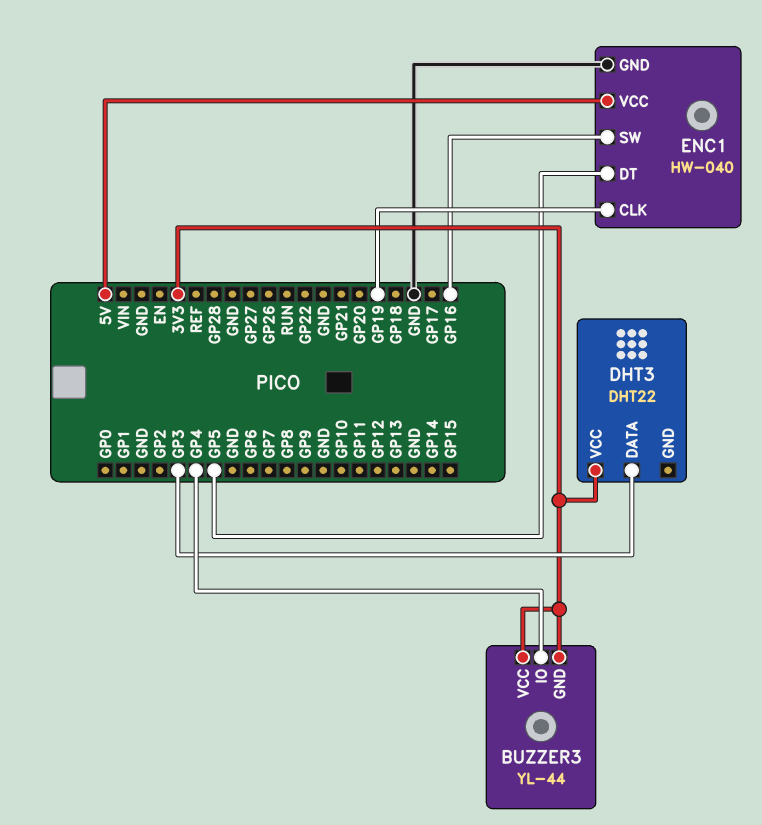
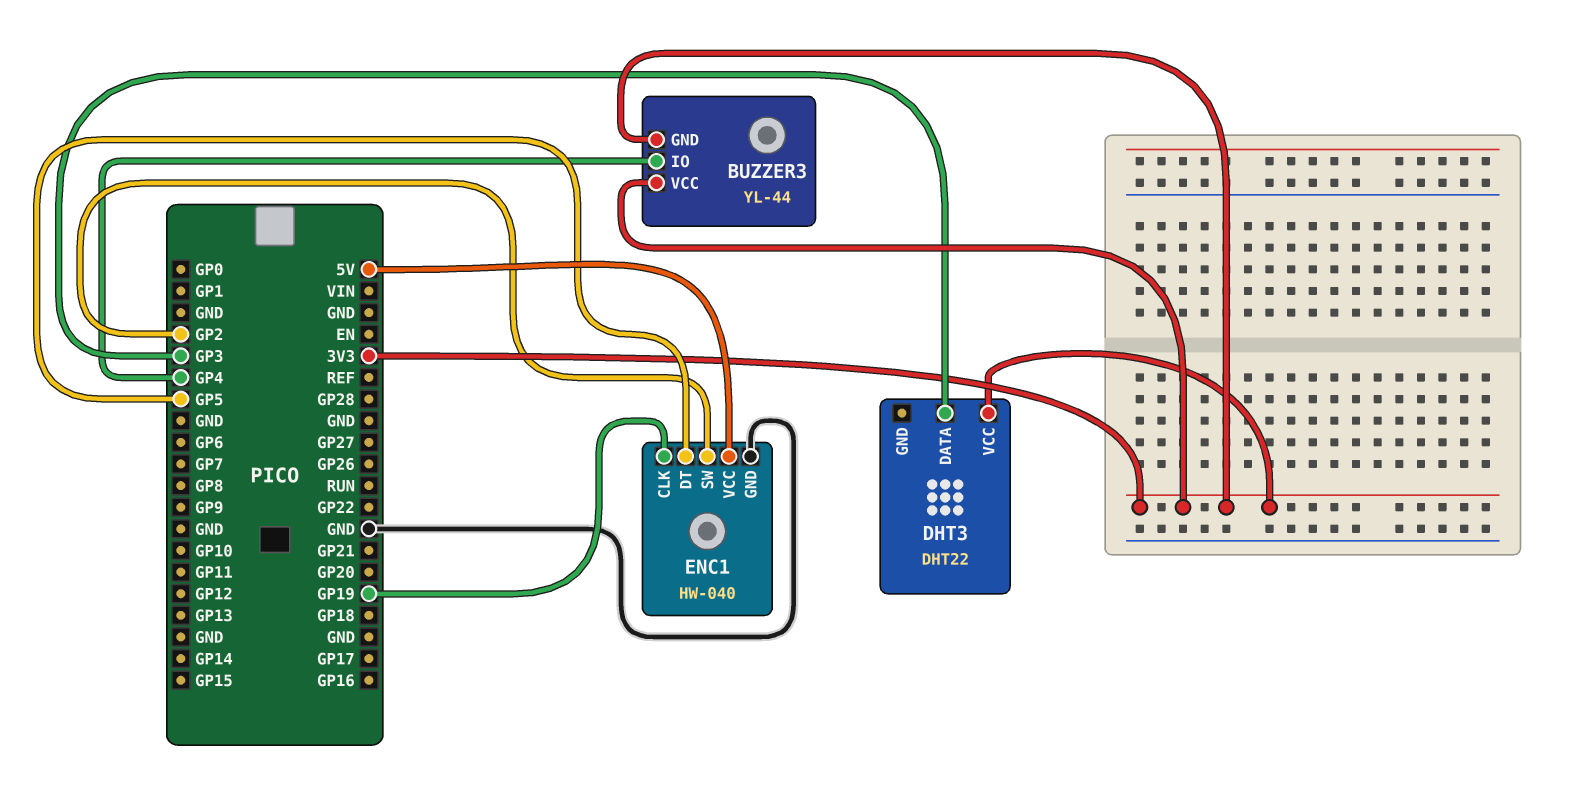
ENC1 pin SW: GP16 -> GP2

